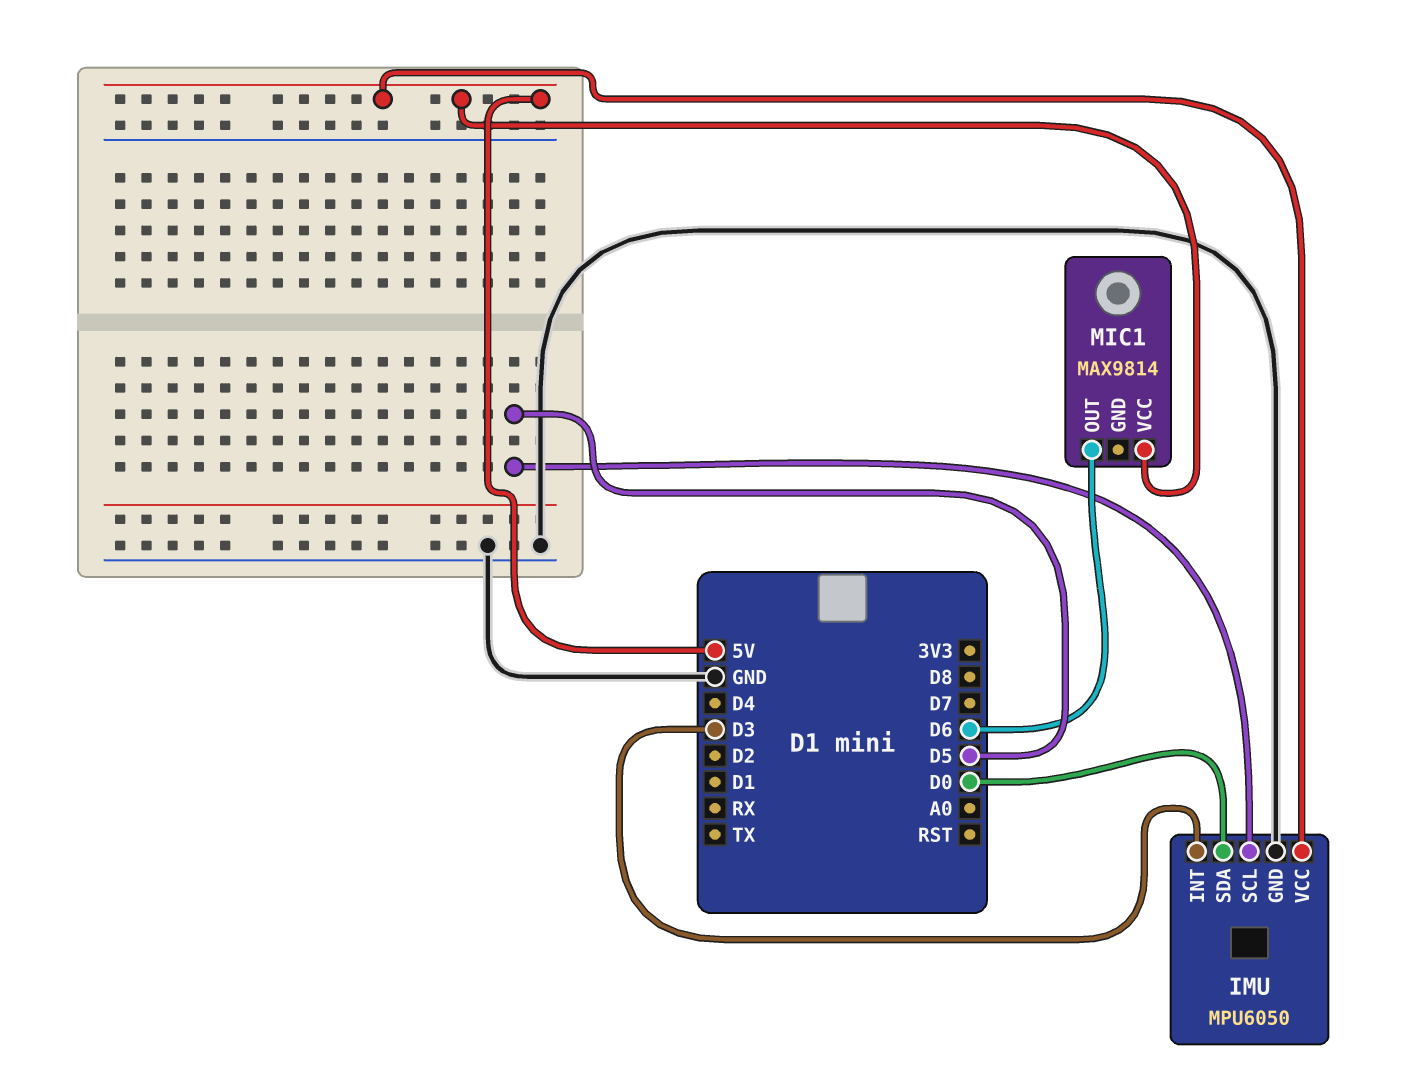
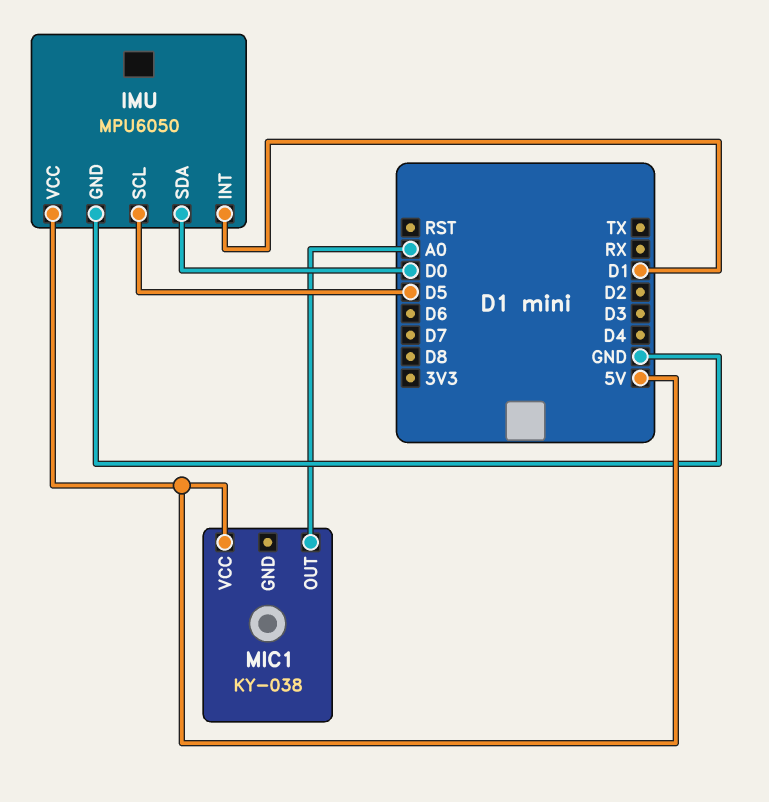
IMU pin INT: D3 -> D1
MIC1: MAX9814 -> KY-038
MIC1 pin OUT: D6 -> A0

